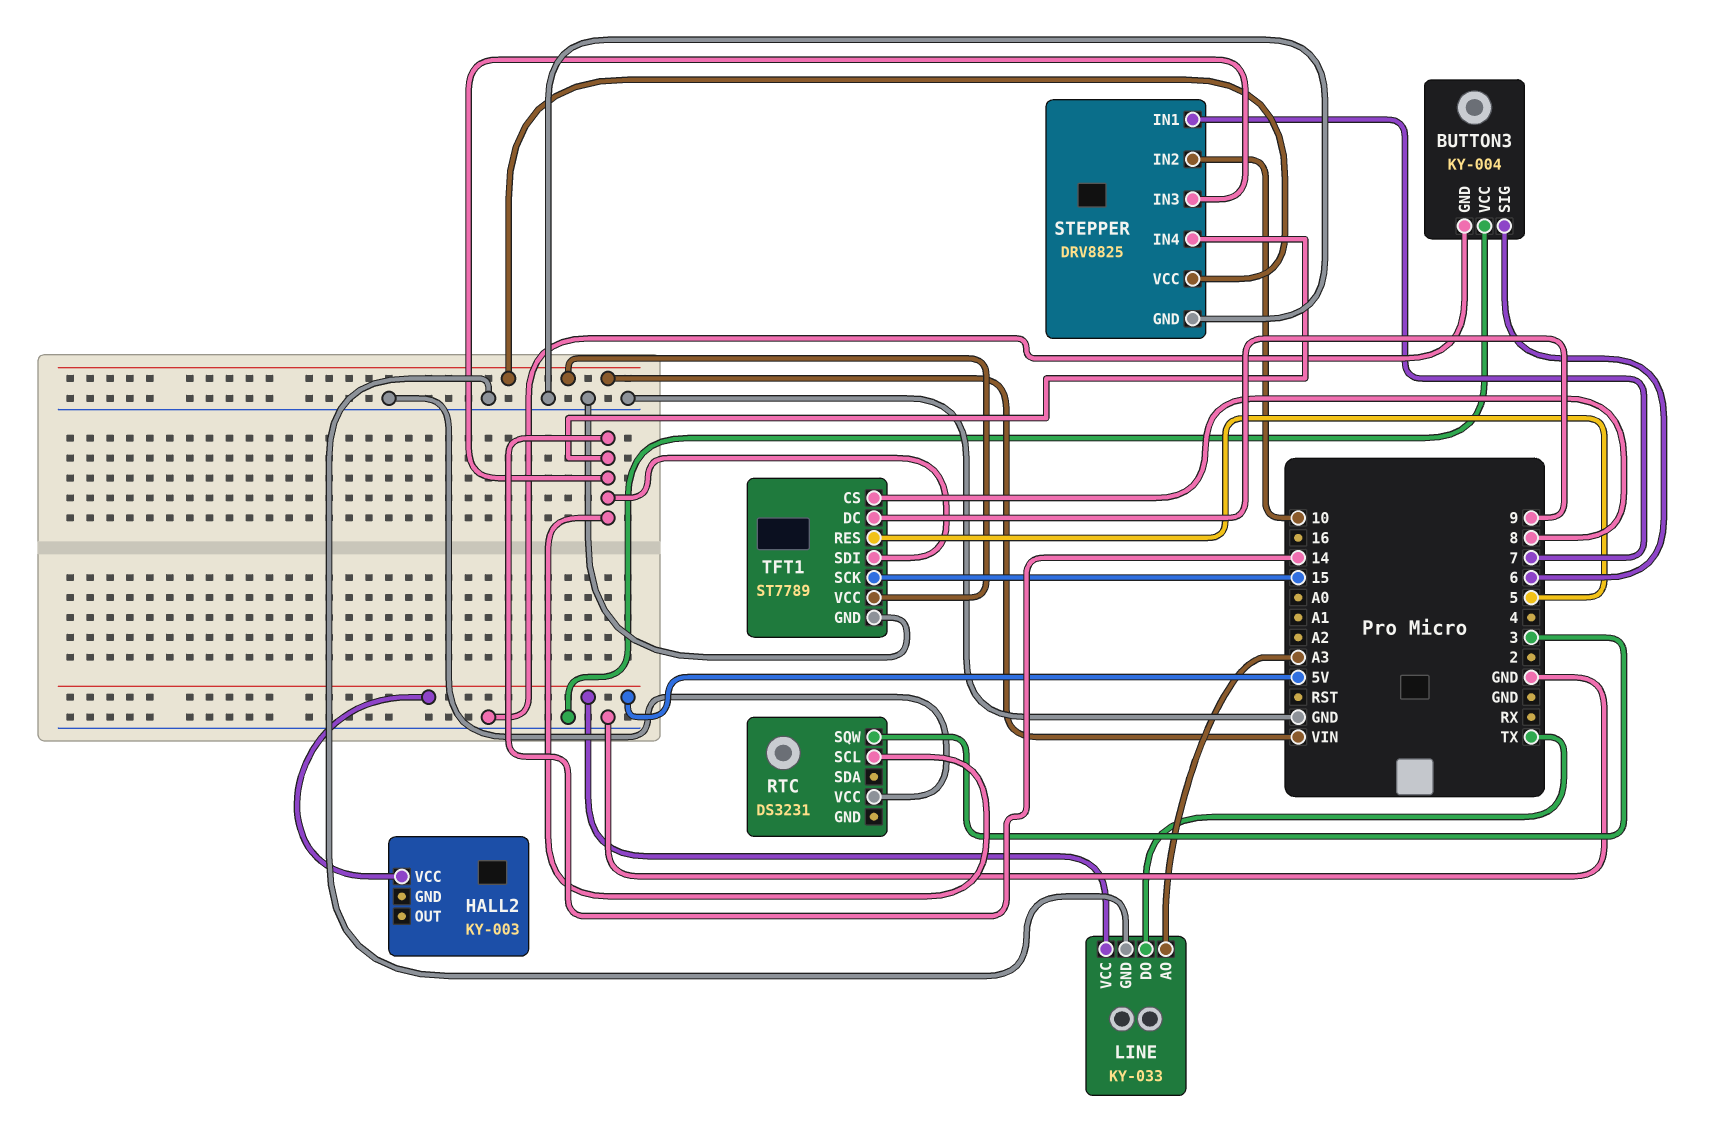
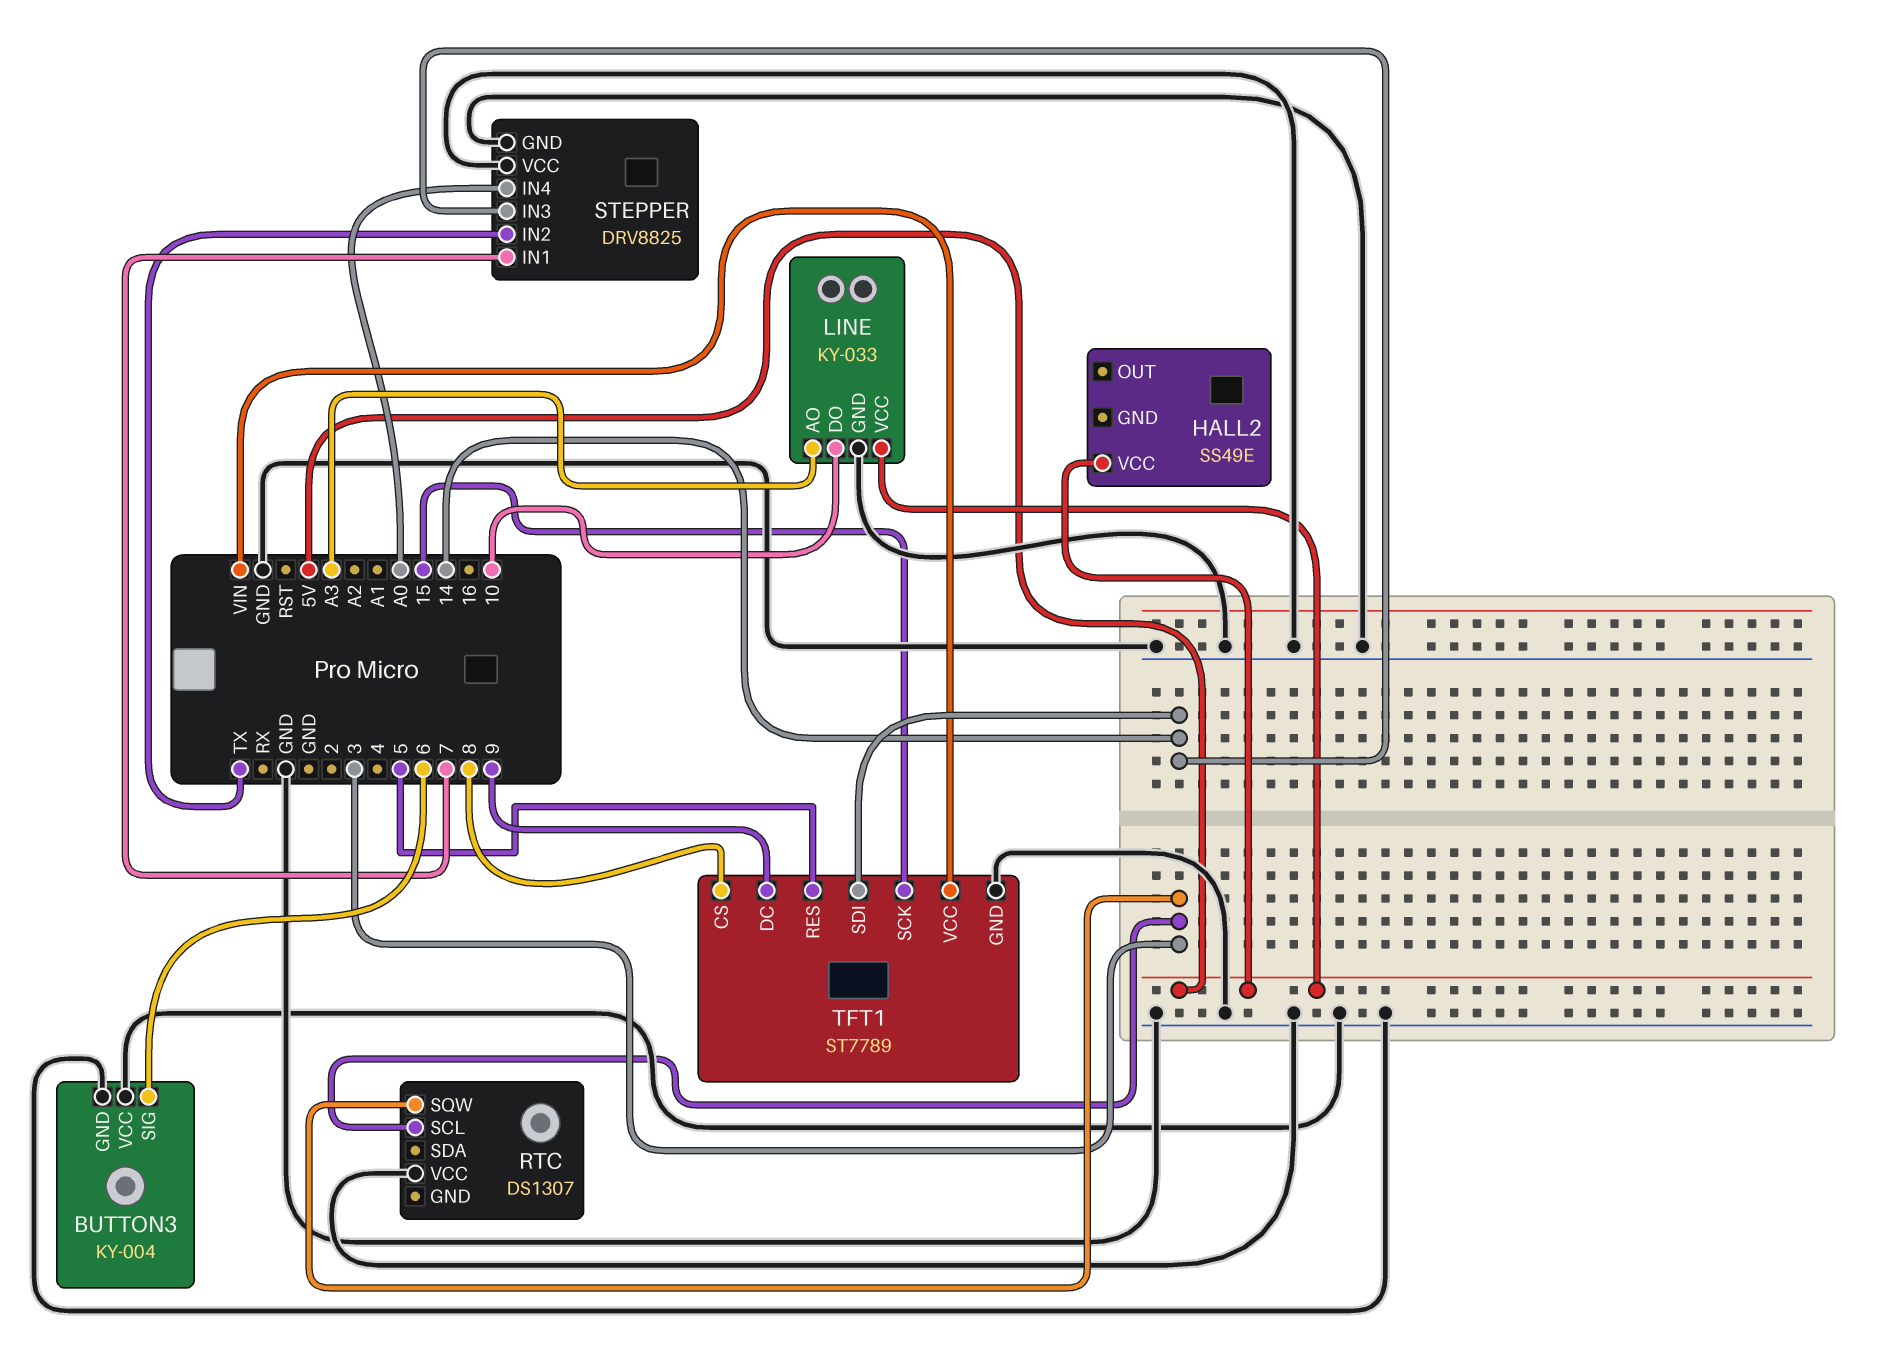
HALL2: KY-003 -> SS49E
LINE pin DO: TX -> 10
RTC: DS3231 -> DS1307
RTC pin SCL: 14 -> 3
STEPPER pin IN2: 10 -> TX
STEPPER pin IN4: 14 -> A0
STEPPER pin VCC: VIN -> GND

